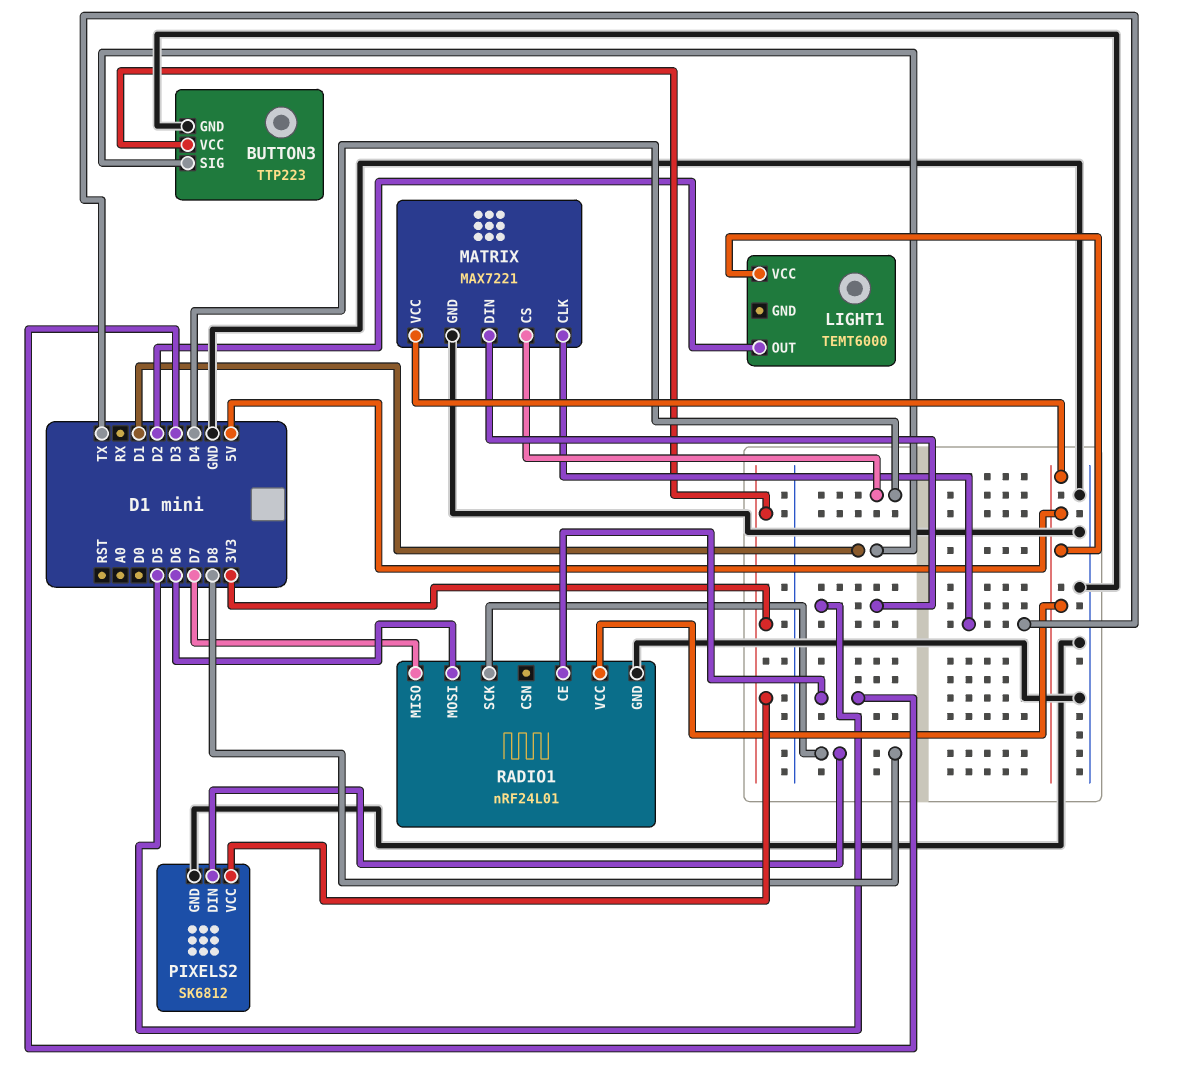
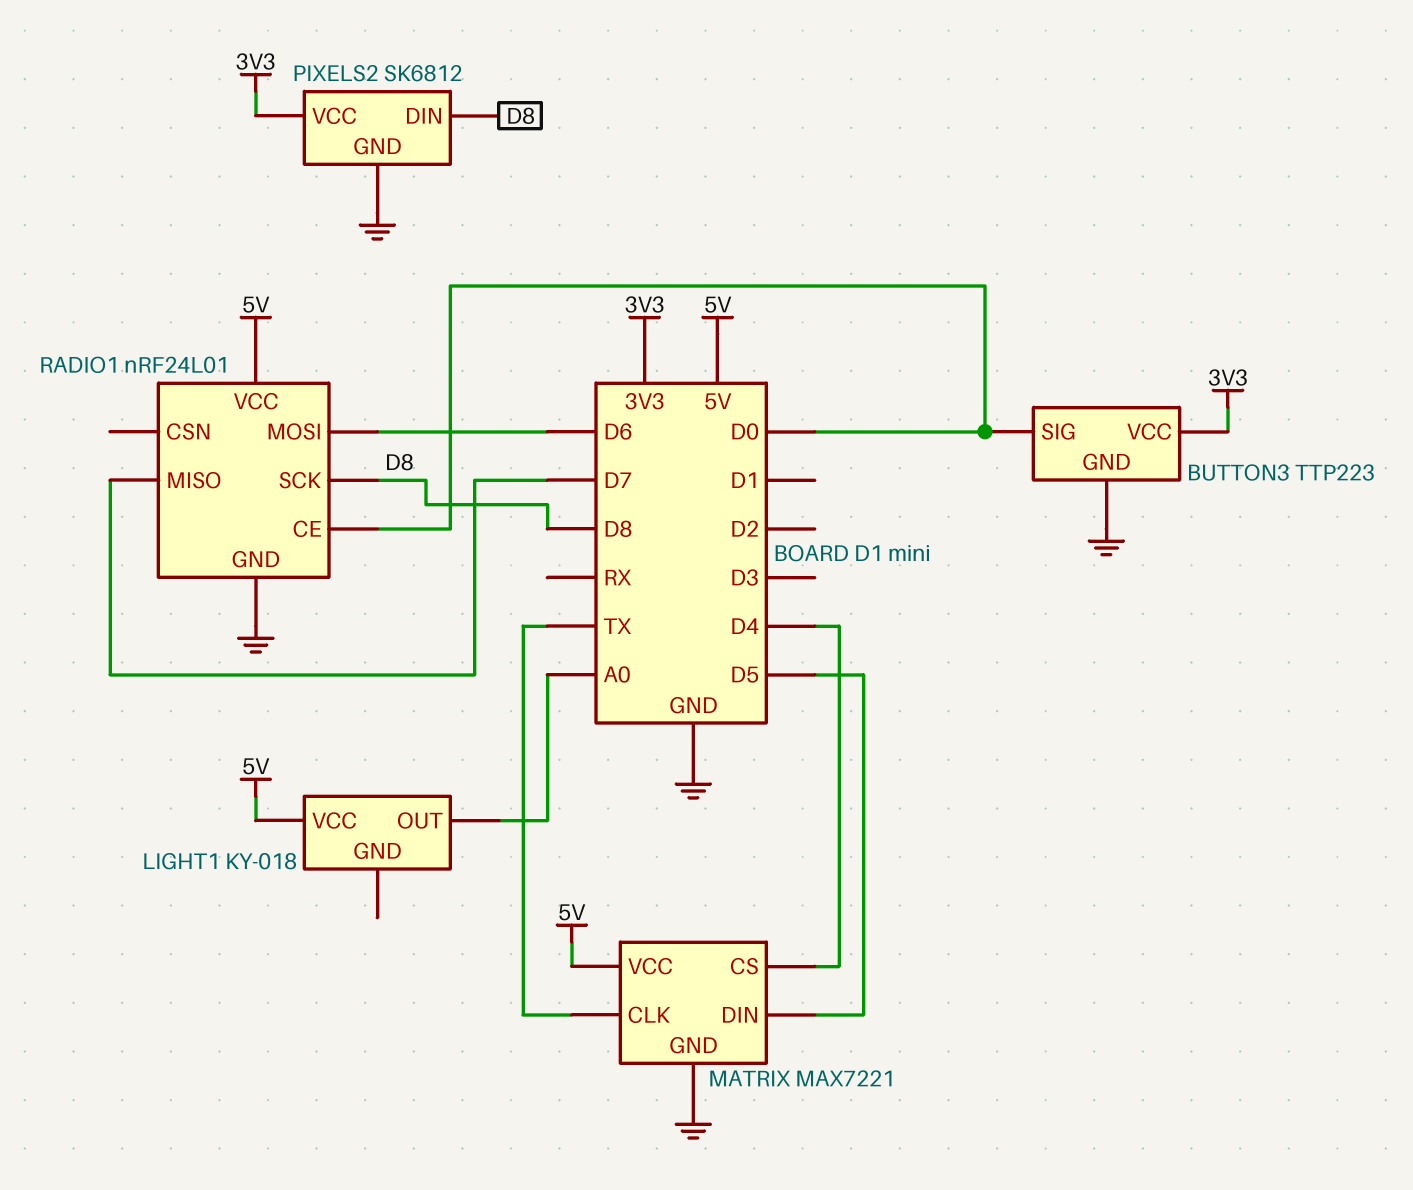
BUTTON3 pin SIG: D1 -> D0
LIGHT1: TEMT6000 -> KY-018
LIGHT1 pin OUT: D2 -> A0
RADIO1 pin CE: D3 -> D0

